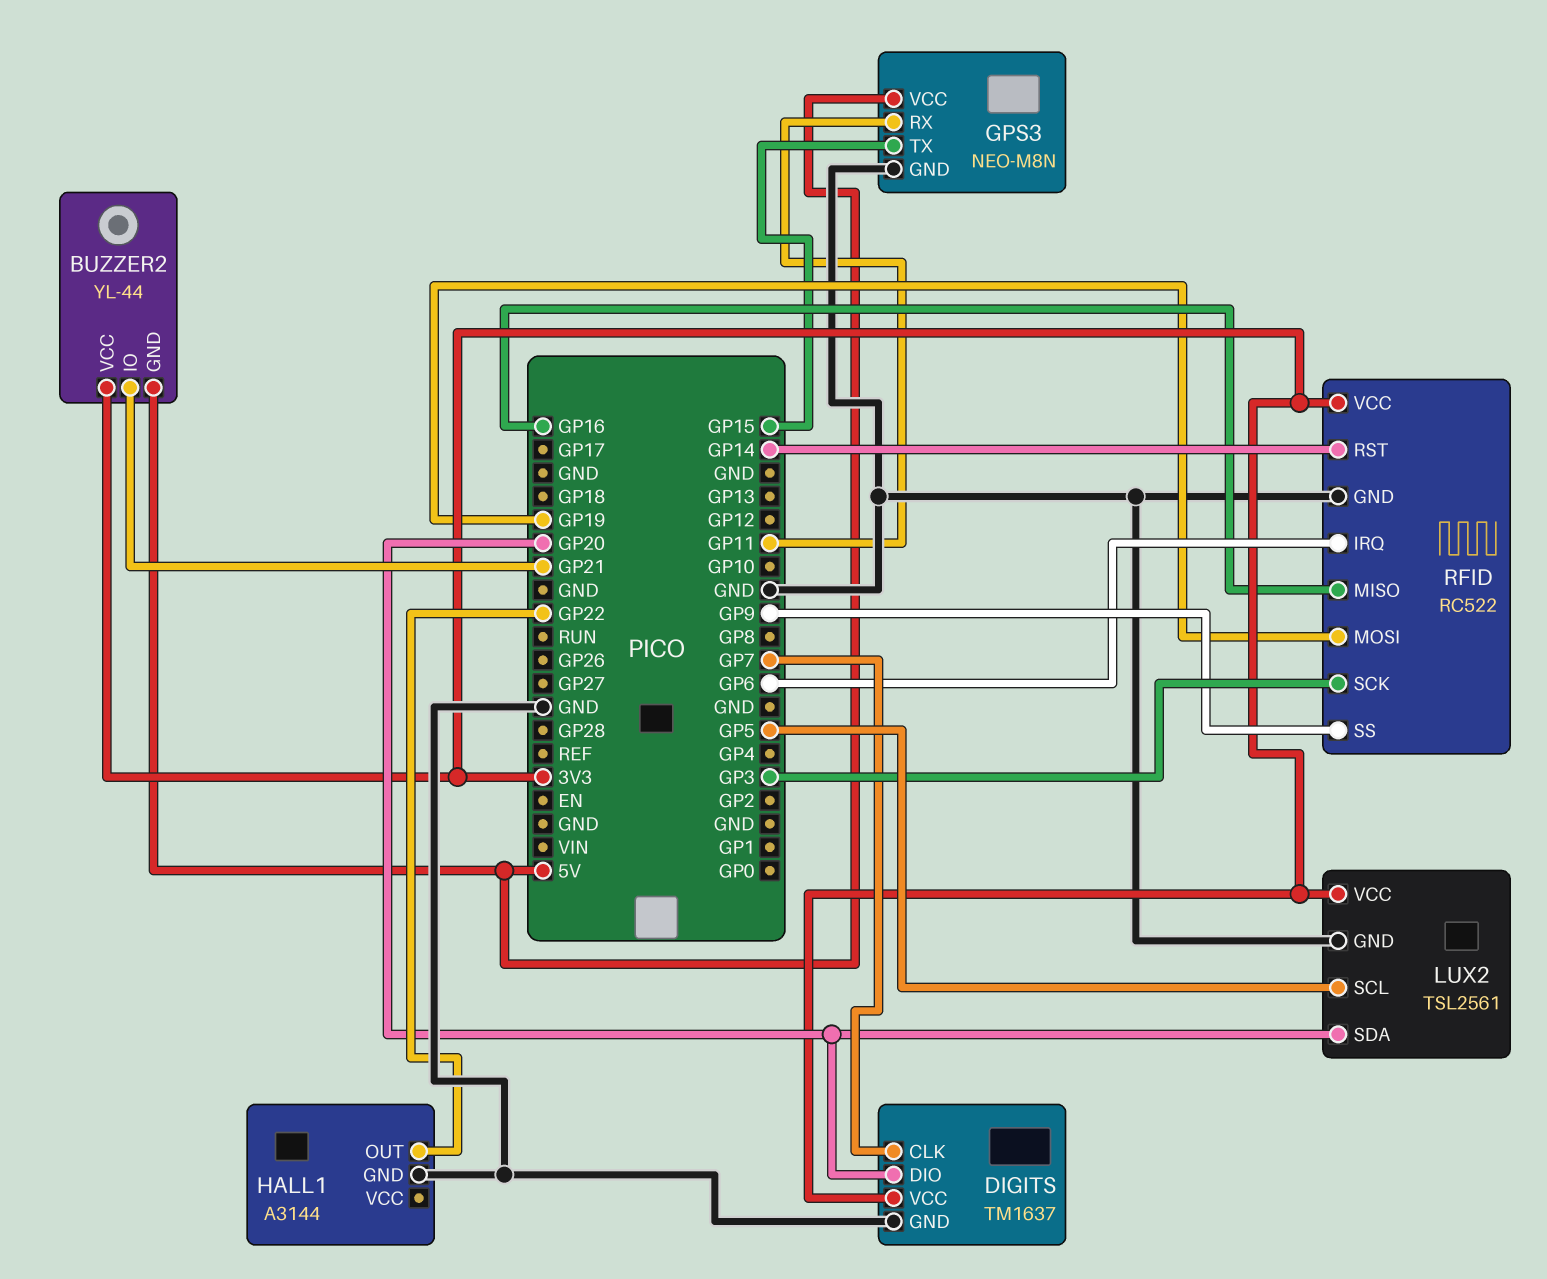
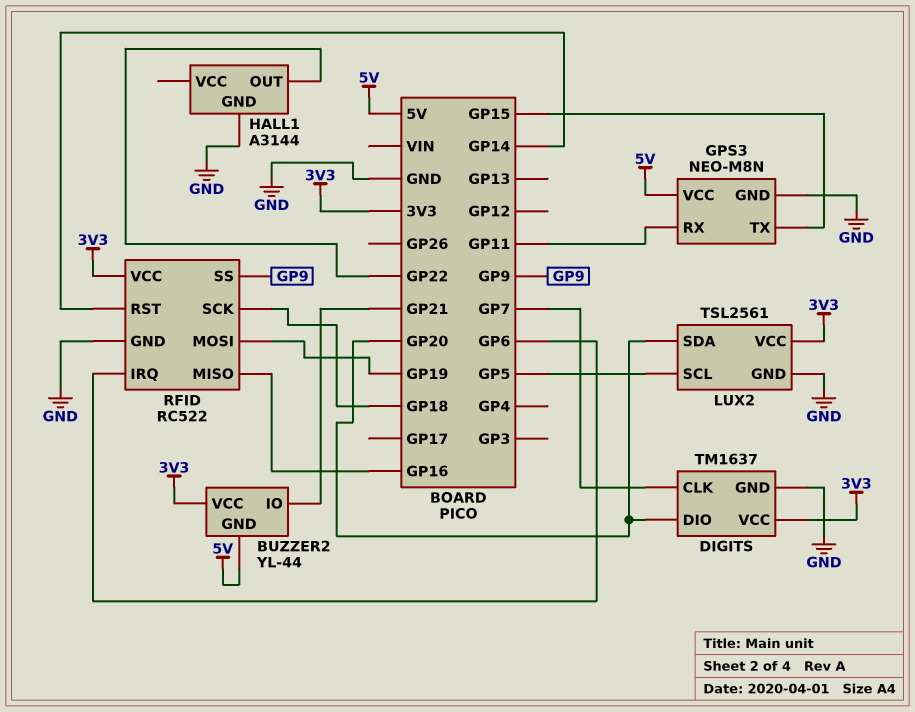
RFID pin SCK: GP3 -> GP18

